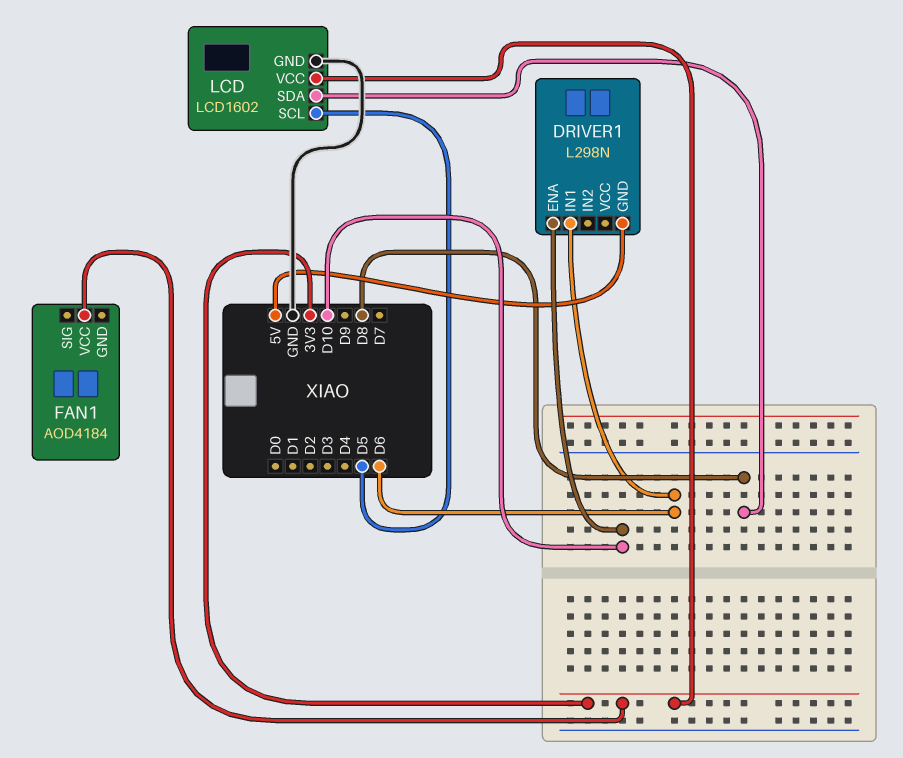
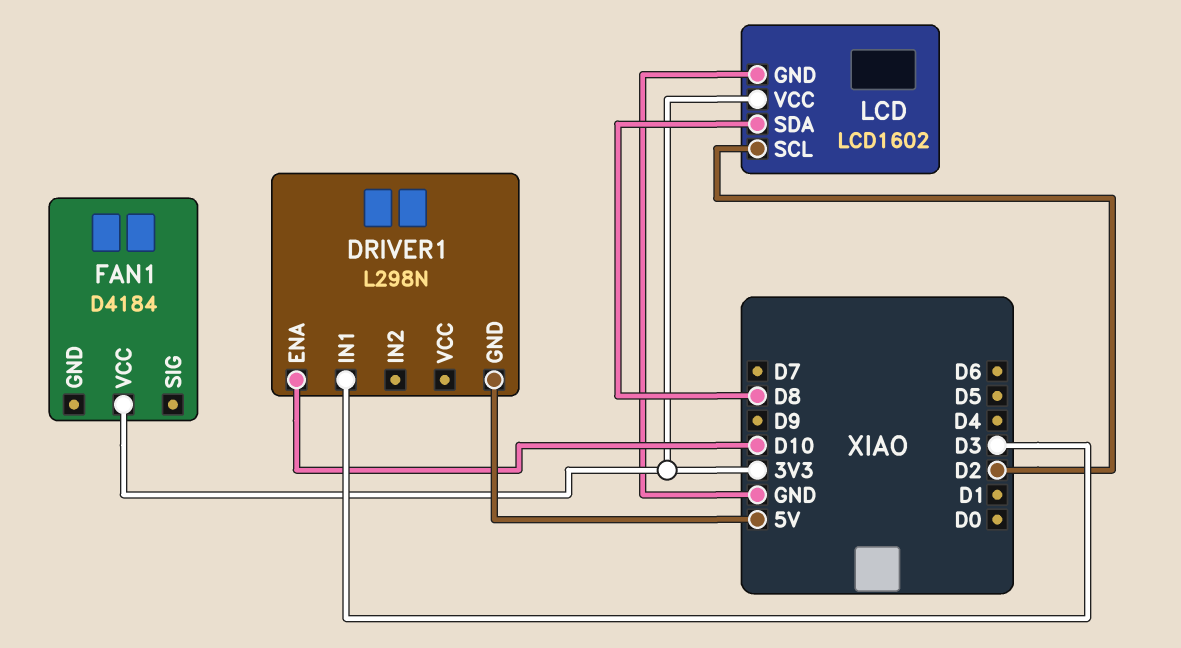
DRIVER1 pin IN1: D6 -> D3
FAN1: AOD4184 -> D4184
LCD pin SCL: D5 -> D2

